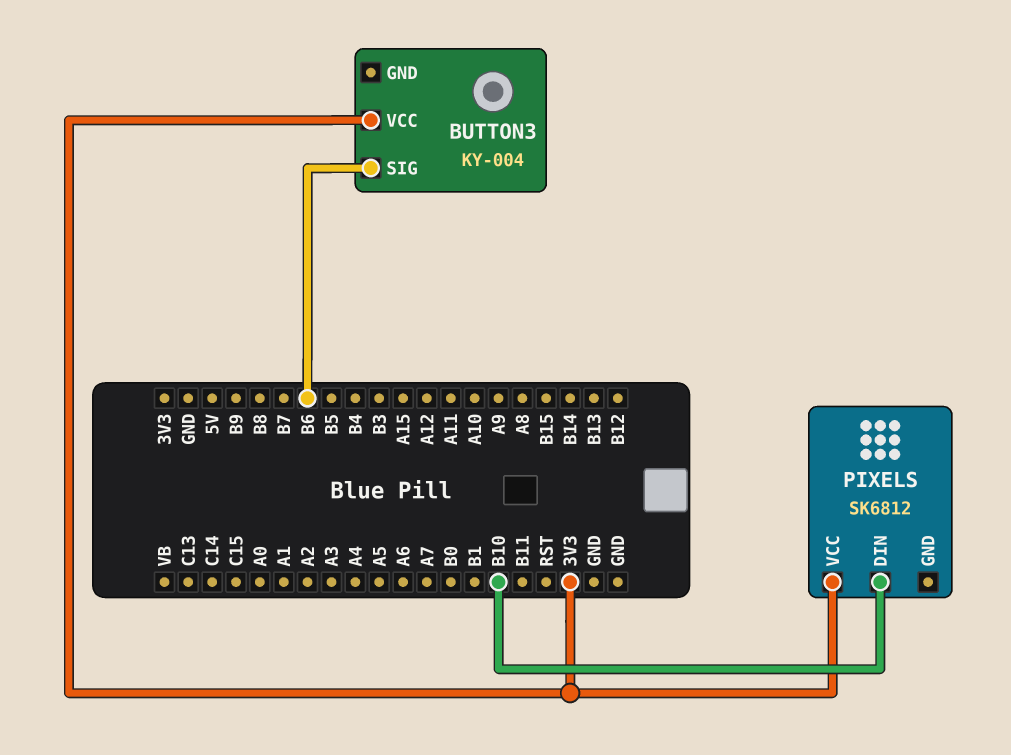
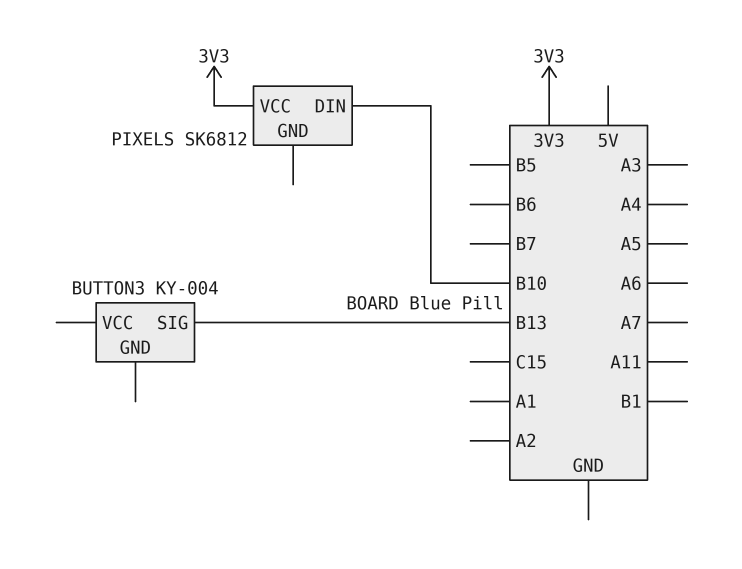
BUTTON3 pin SIG: B6 -> B13
BUTTON3 pin VCC: 3V3 -> none

